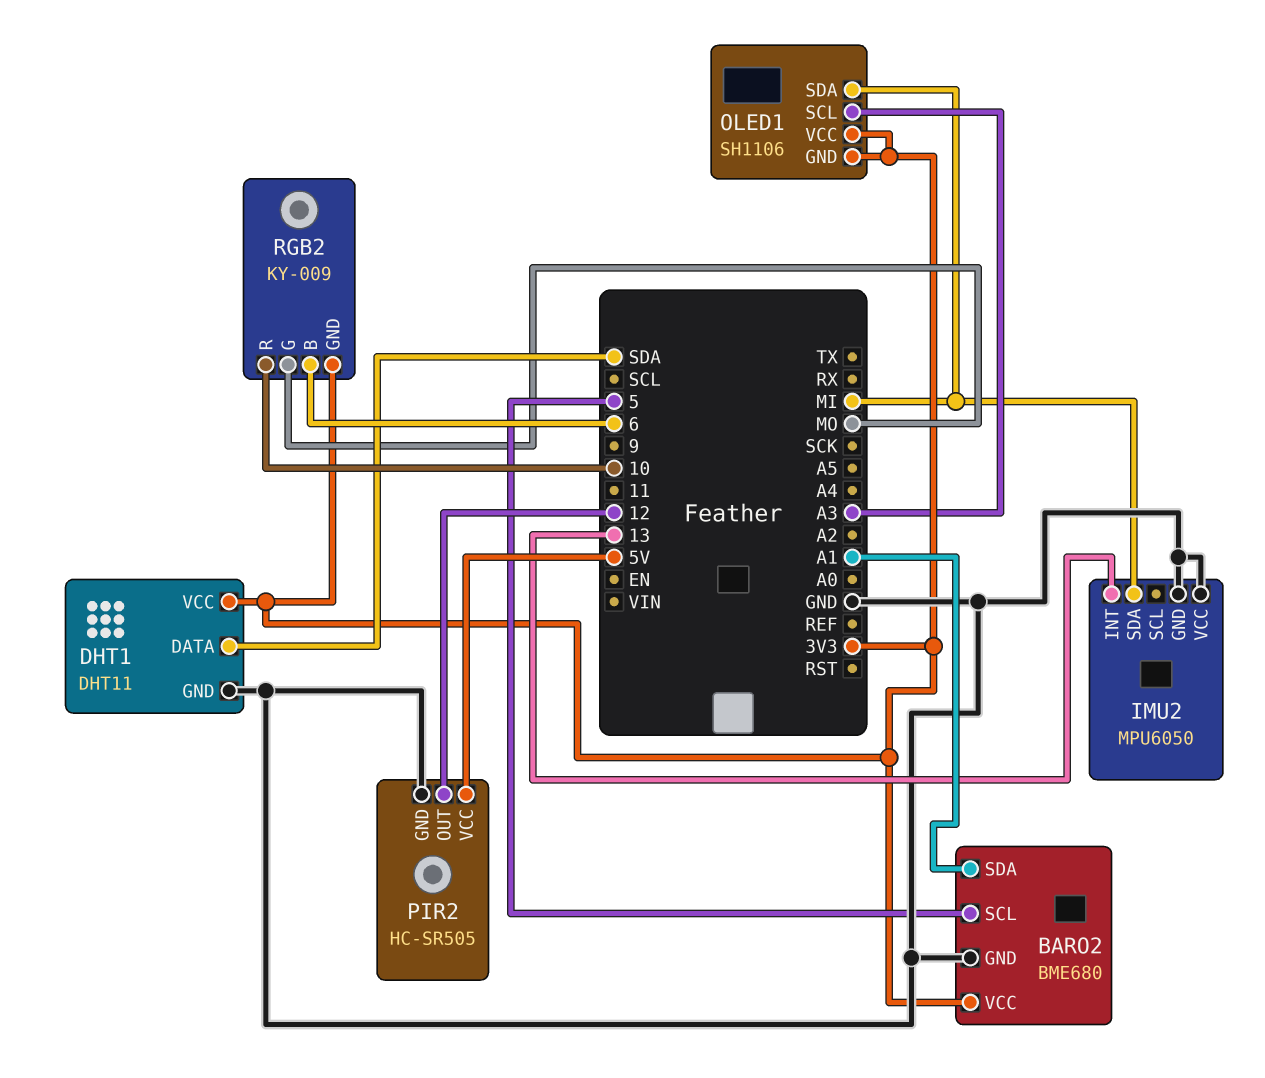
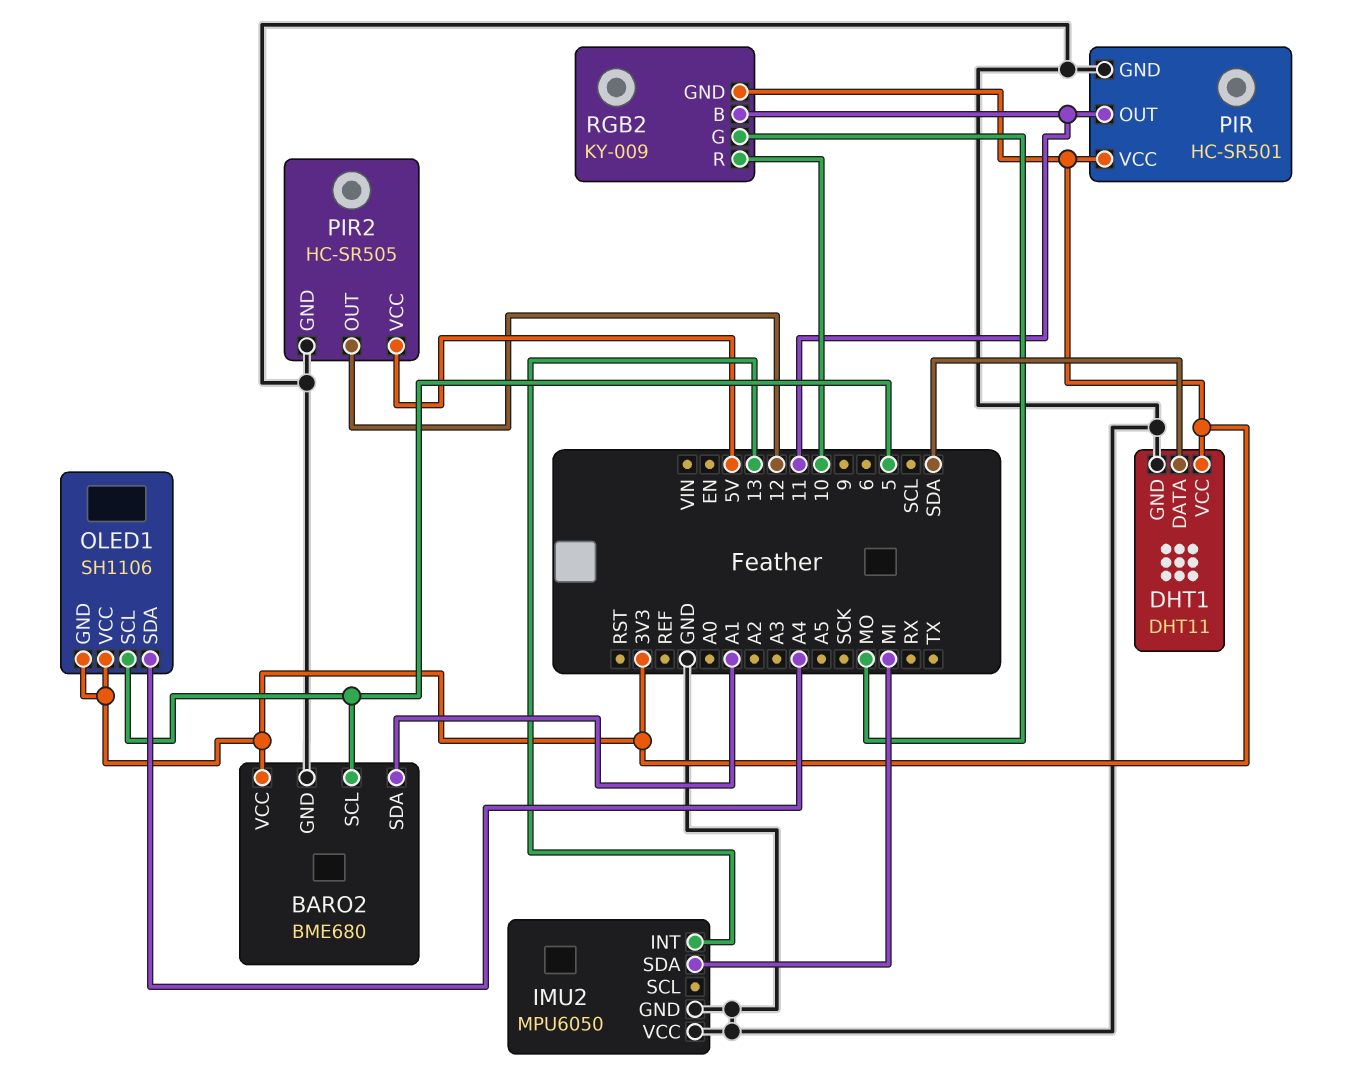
OLED1 pin SCL: A3 -> 5
OLED1 pin SDA: MI -> A4
PIR: none -> HC-SR501
PIR pin GND: none -> GND
PIR pin OUT: none -> 11
PIR pin VCC: none -> 3V3
RGB2 pin B: 6 -> 11

